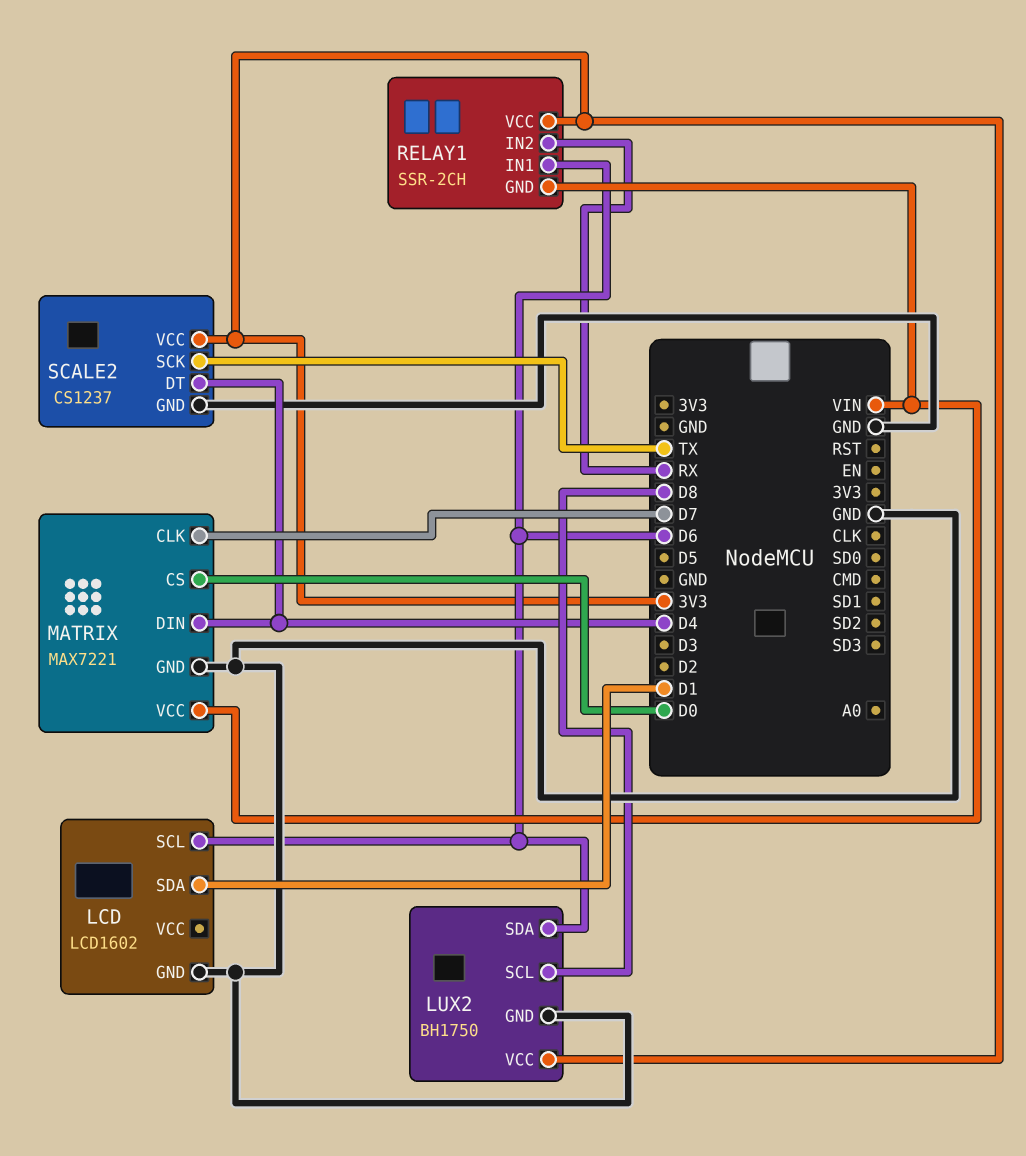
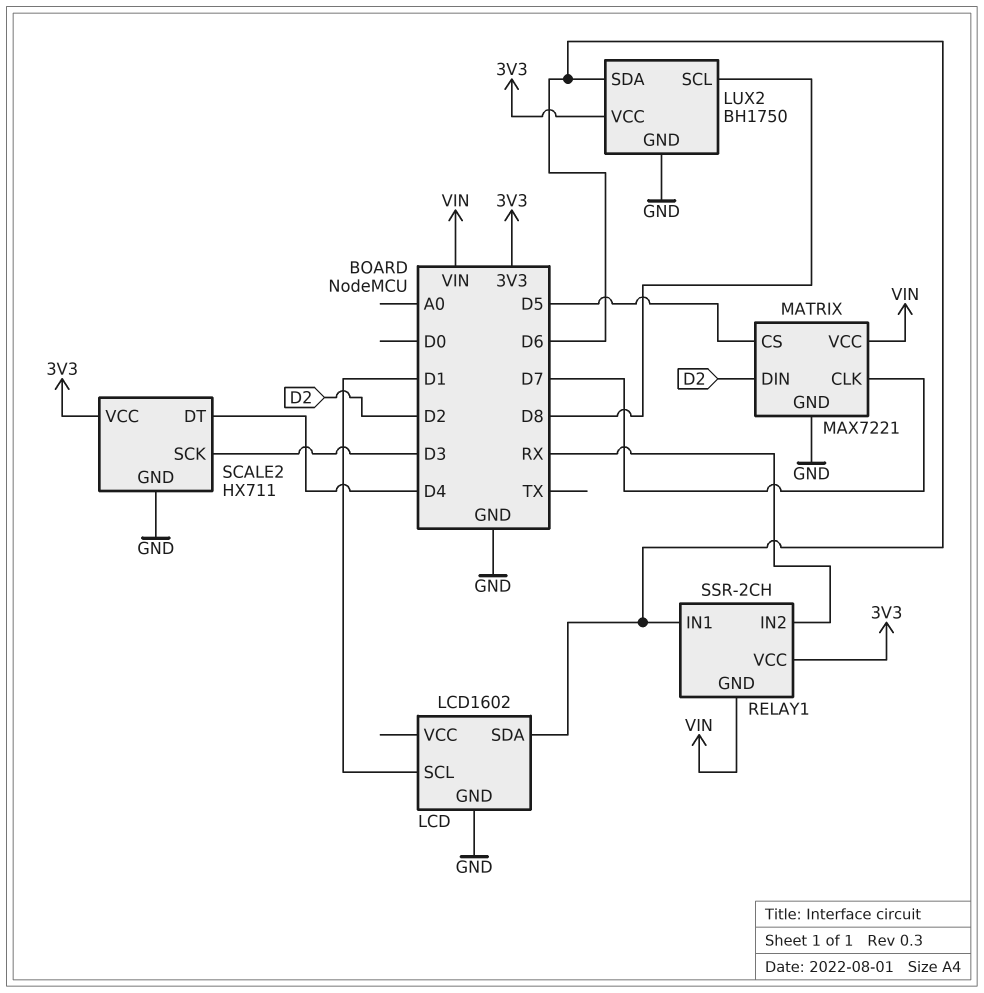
LCD pin SCL: D6 -> D1
LCD pin SDA: D1 -> D6
MATRIX pin CS: D0 -> D5
MATRIX pin DIN: D4 -> D2
SCALE2: CS1237 -> HX711
SCALE2 pin SCK: TX -> D3

